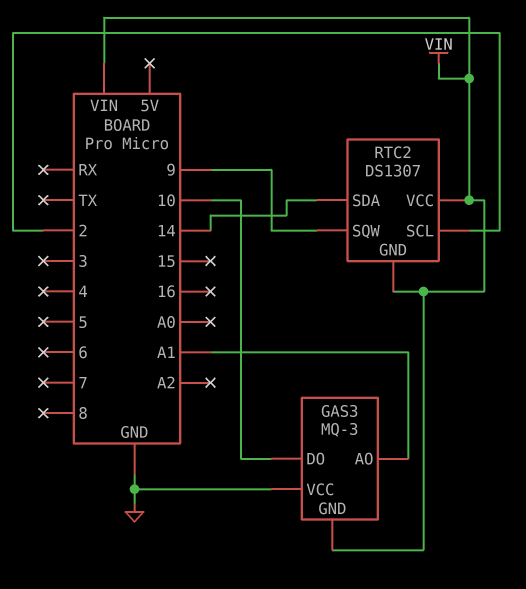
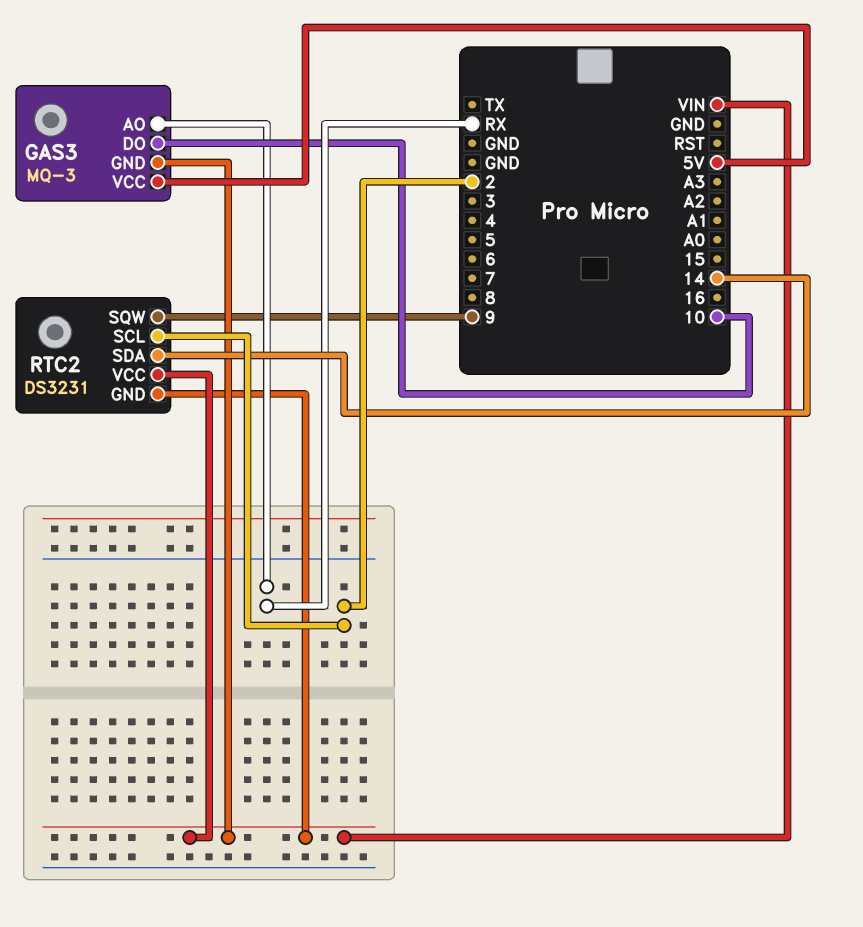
GAS3 pin AO: A1 -> RX
GAS3 pin VCC: GND -> 5V
RTC2: DS1307 -> DS3231

